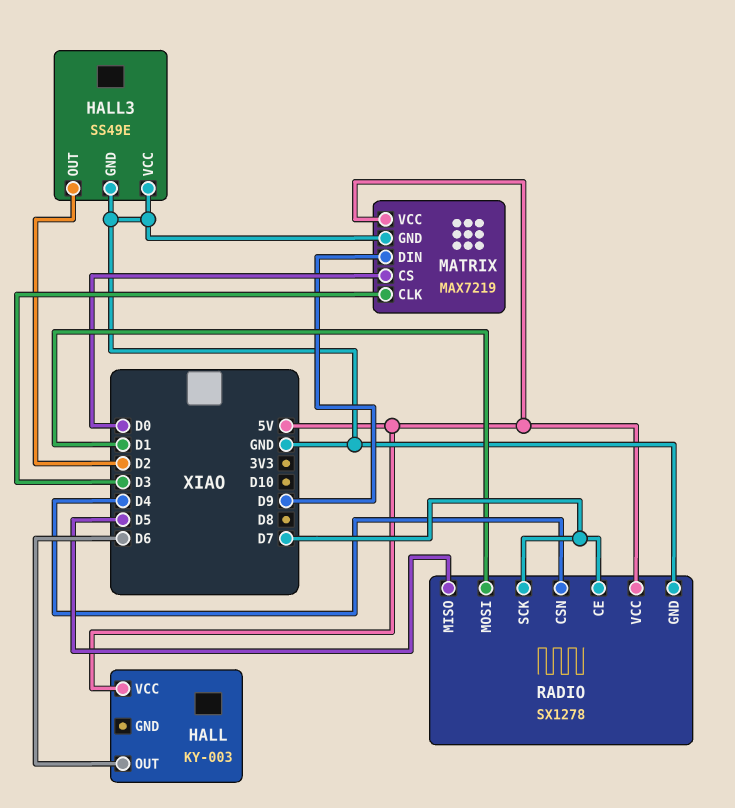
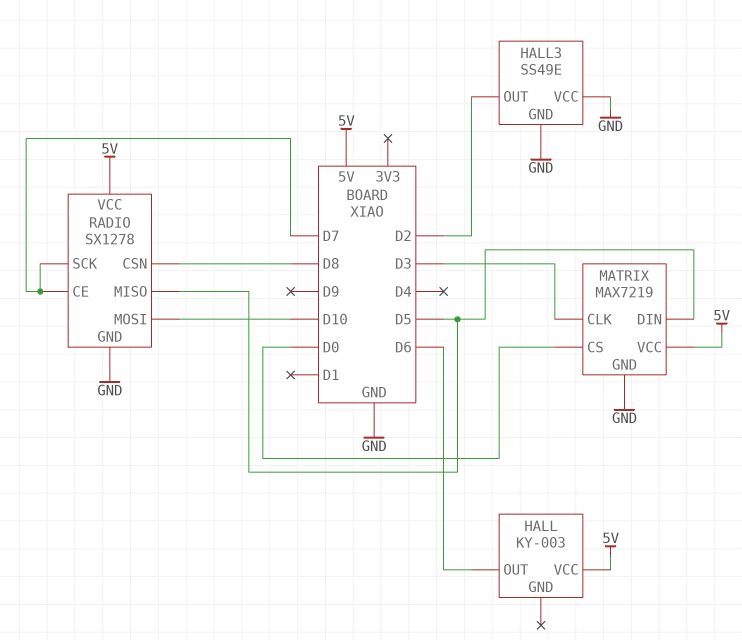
MATRIX pin DIN: D9 -> D5
RADIO pin CSN: D4 -> D8
RADIO pin MOSI: D1 -> D10

